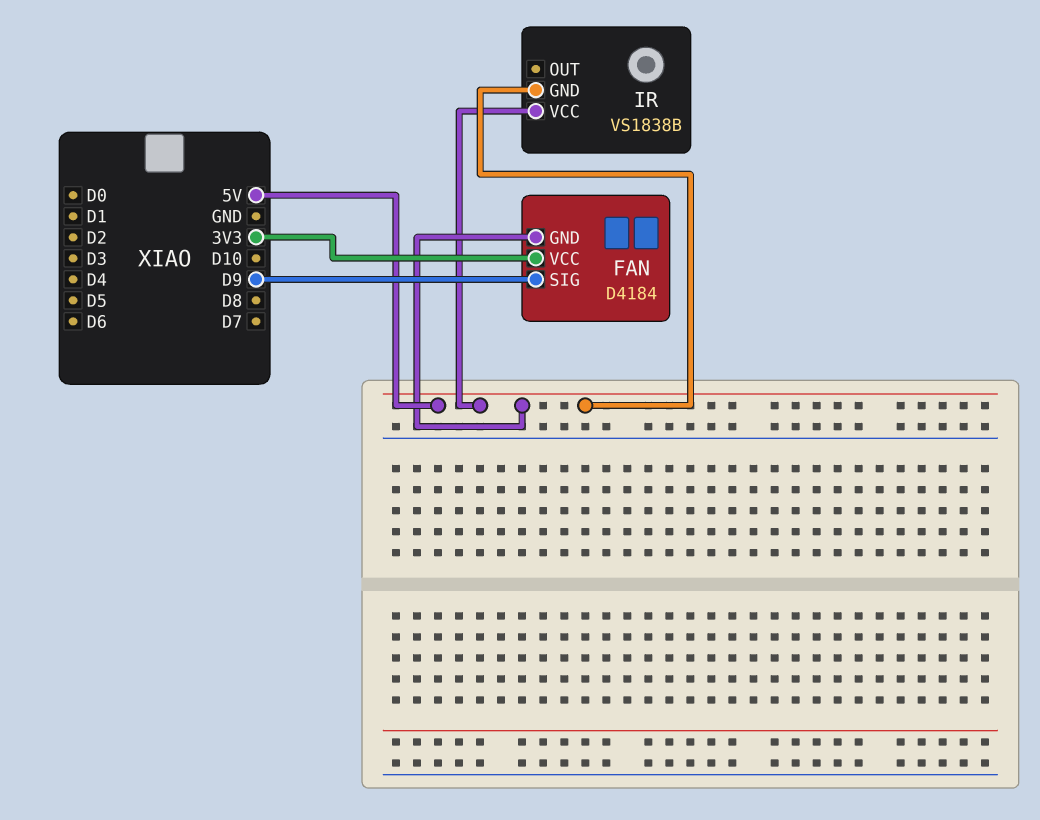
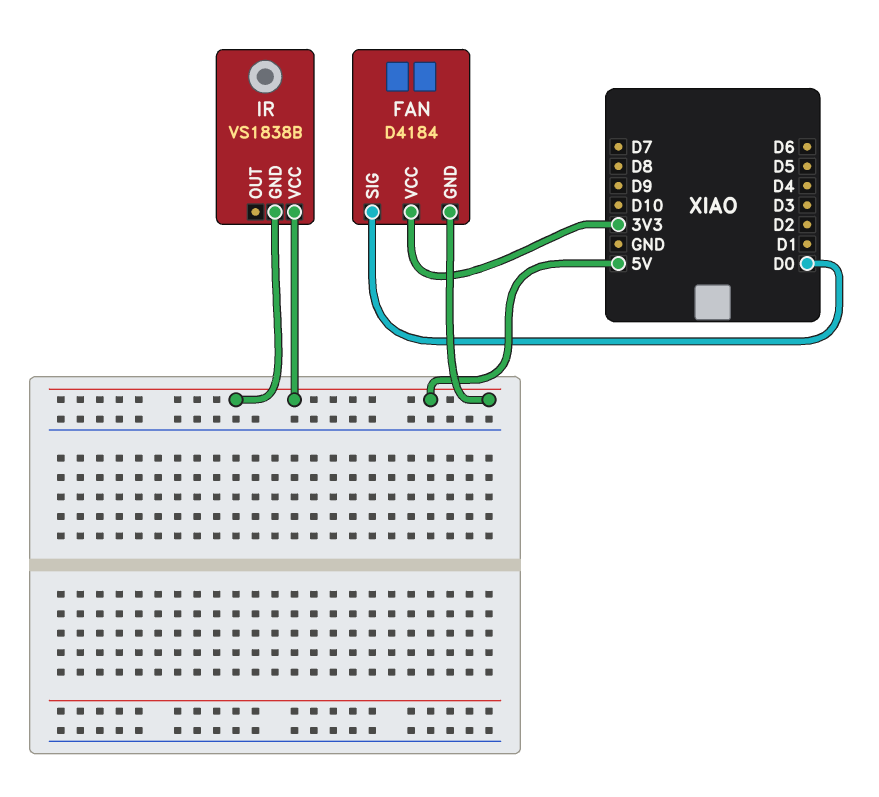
FAN pin SIG: D9 -> D0

